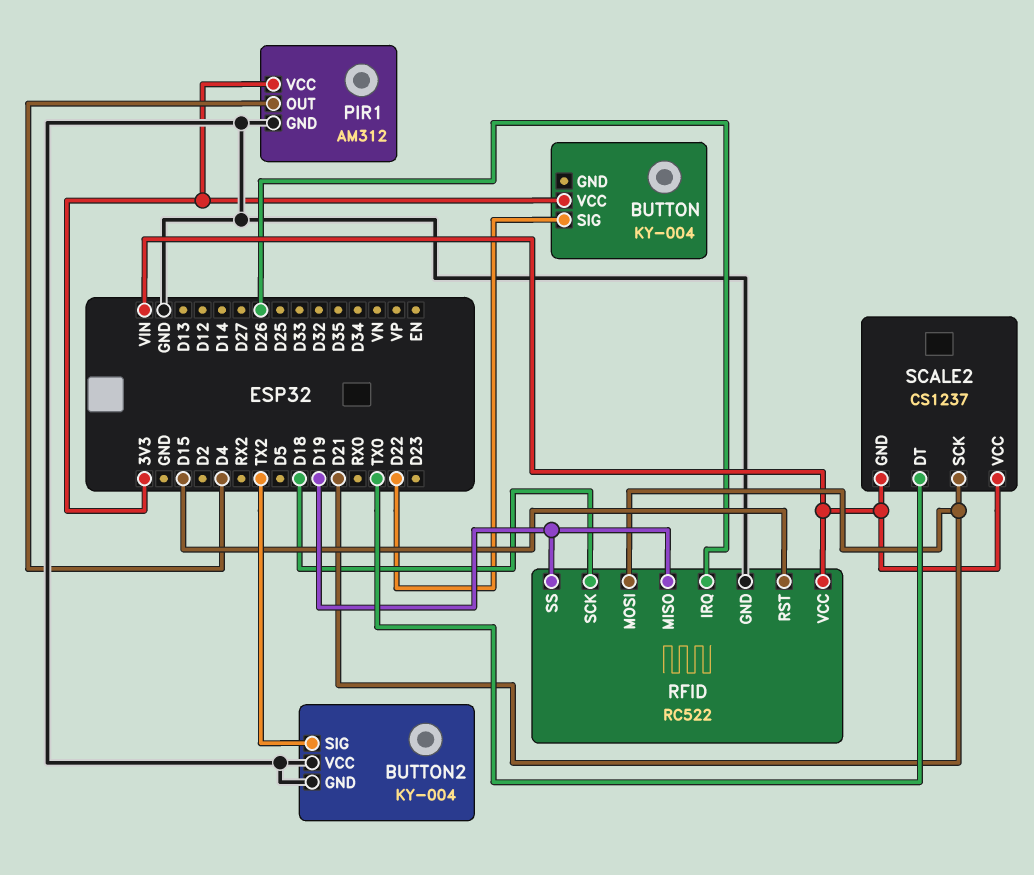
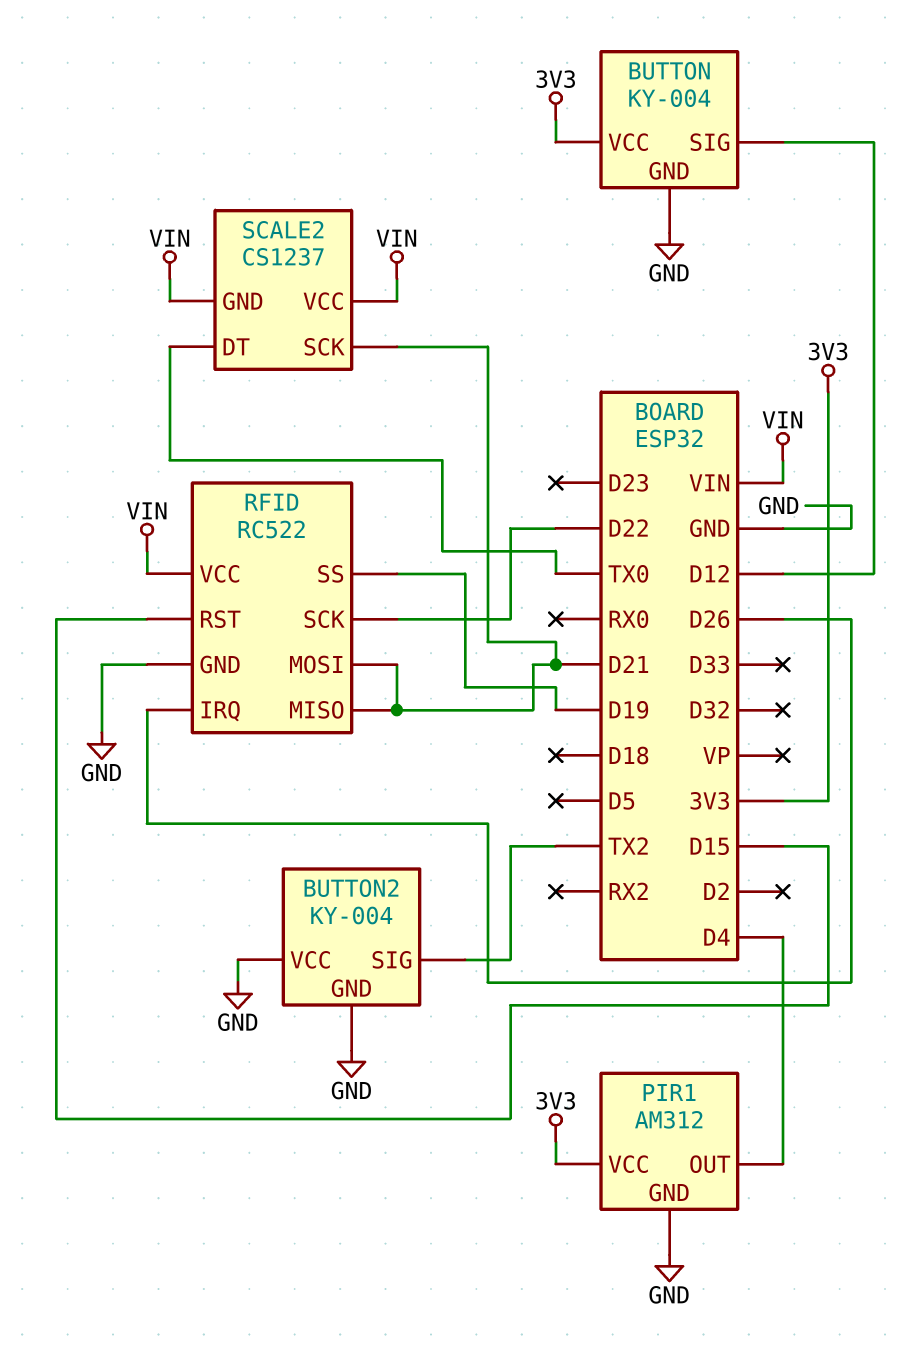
BUTTON pin GND: none -> GND
BUTTON pin SIG: D22 -> D12
RFID pin MISO: D19 -> D21
RFID pin SCK: D18 -> D22

